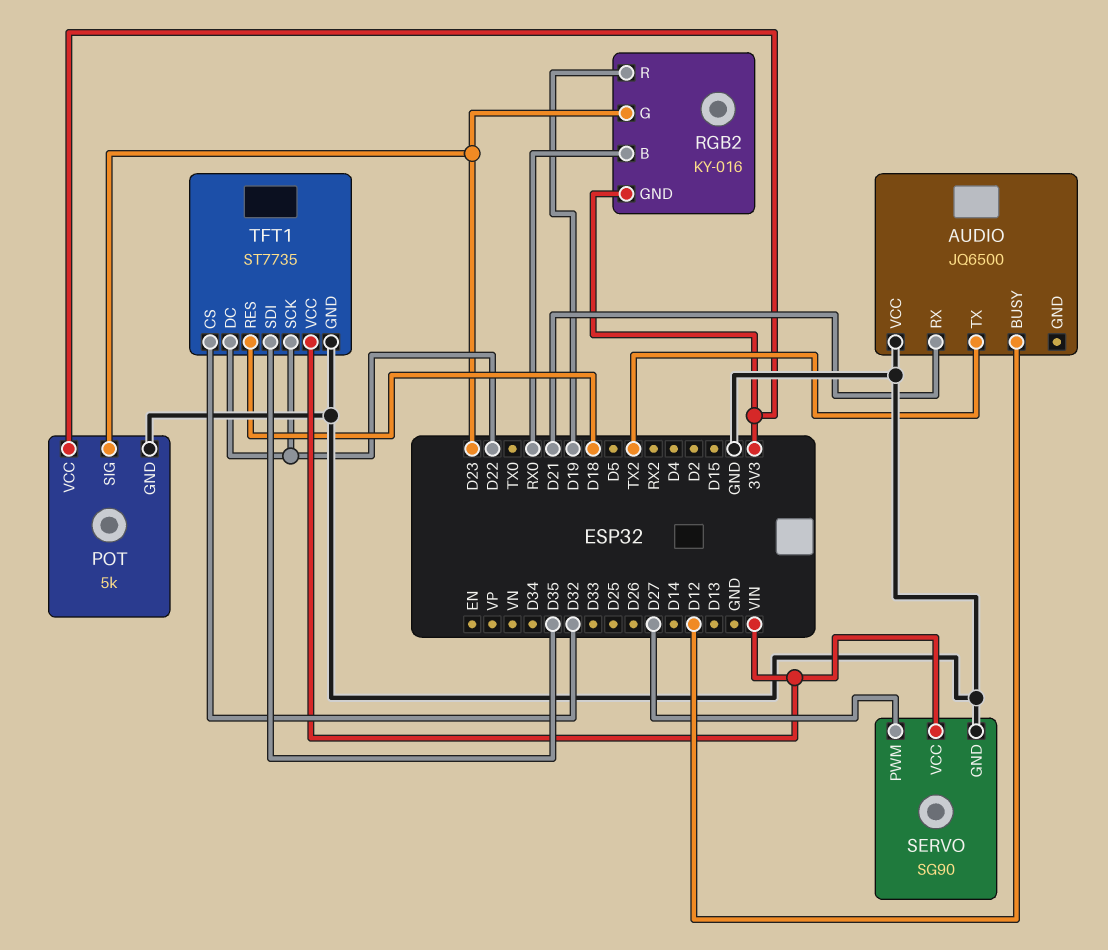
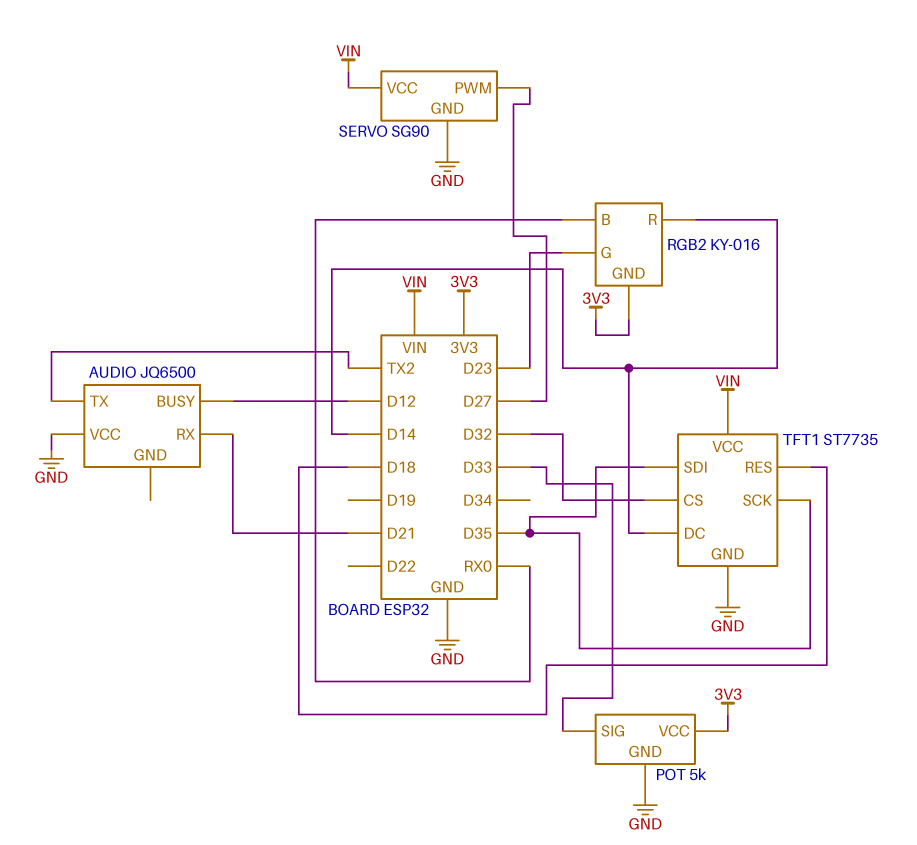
POT pin SIG: D23 -> D33
RGB2 pin R: D19 -> D14
TFT1 pin DC: D22 -> D14
TFT1 pin SCK: D22 -> D35

